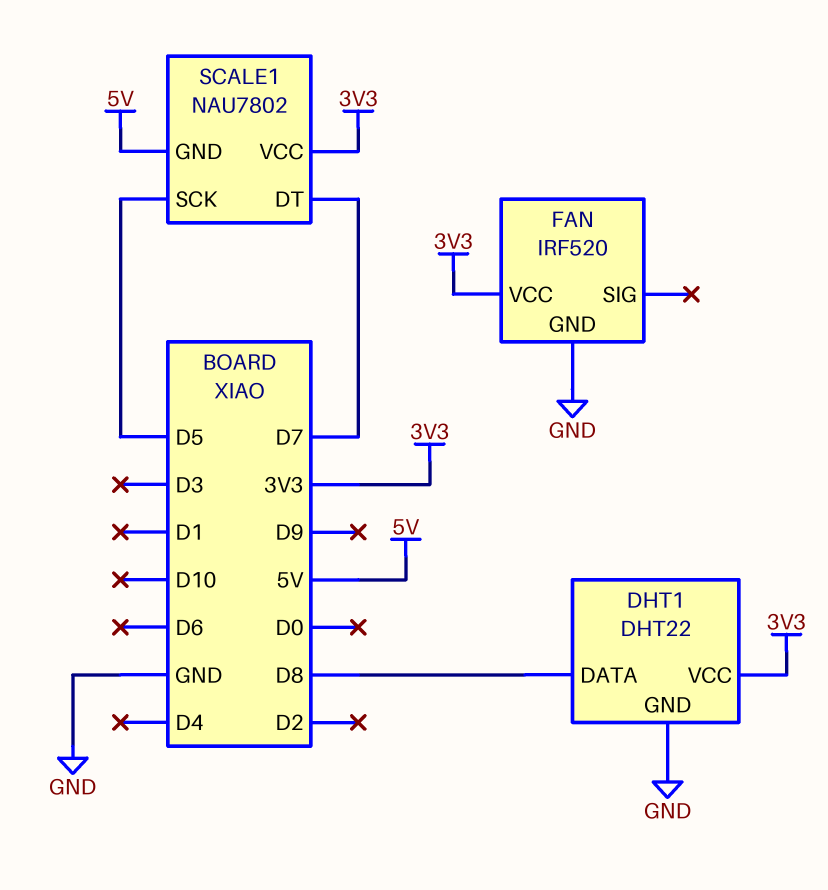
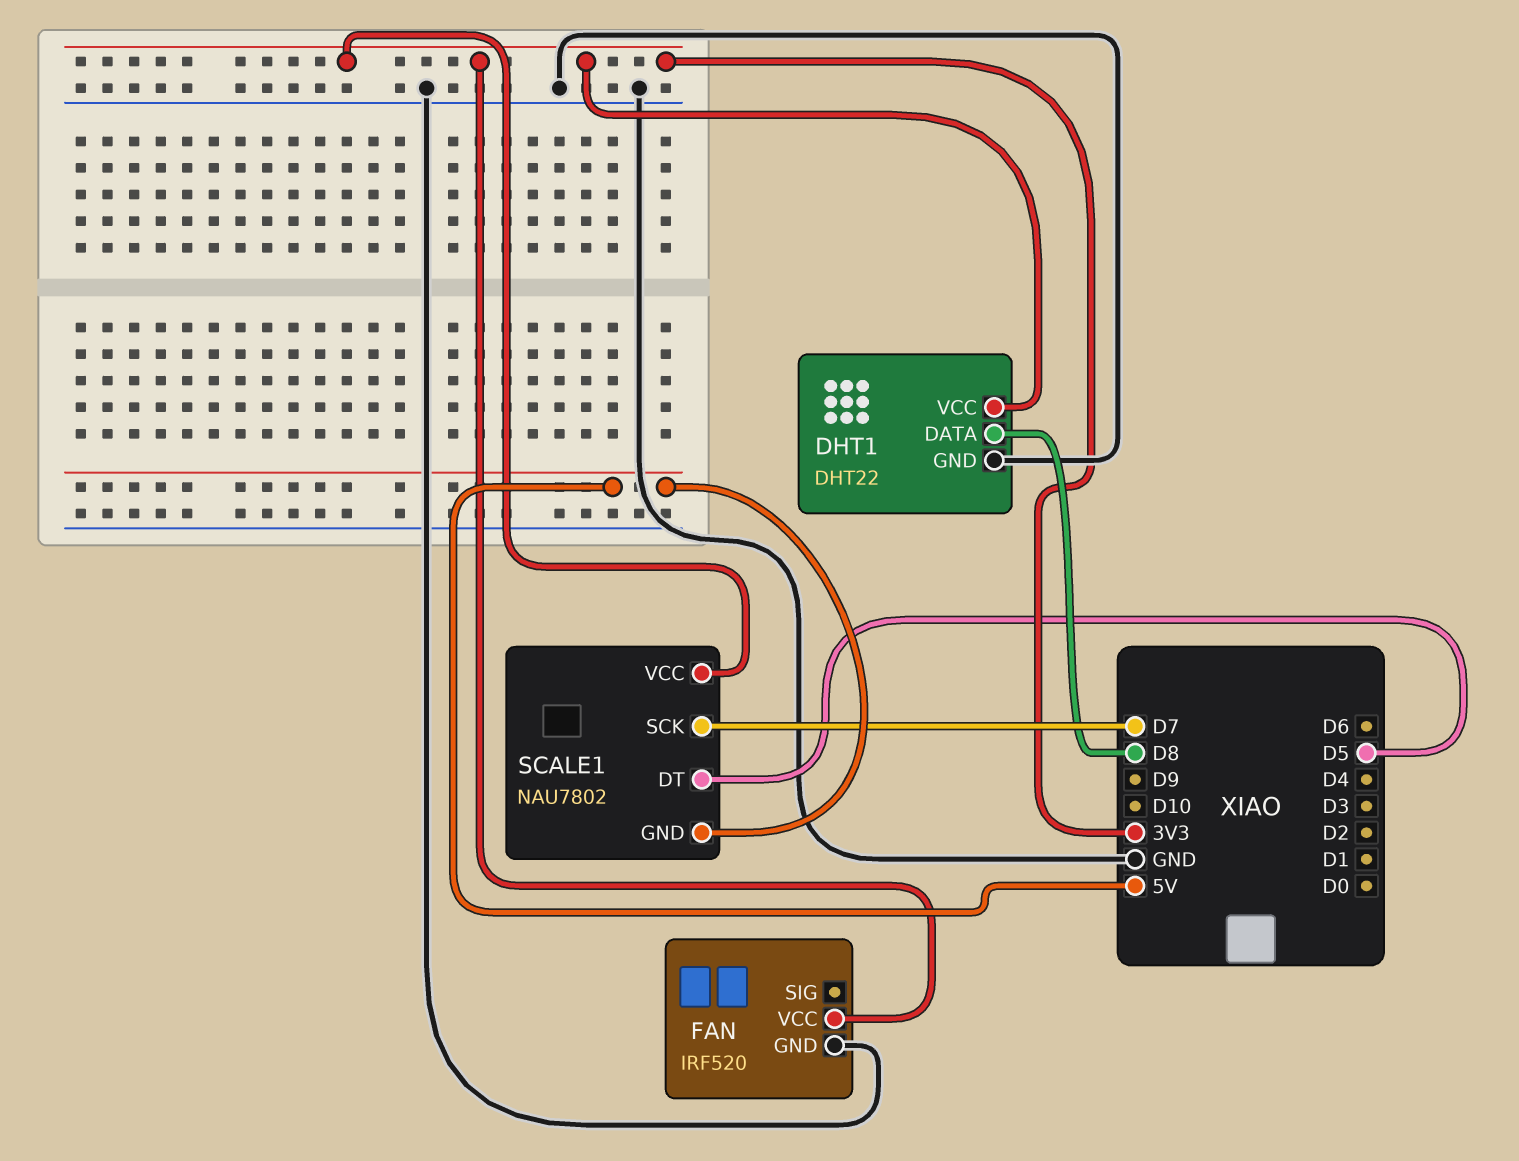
SCALE1 pin DT: D7 -> D5
SCALE1 pin SCK: D5 -> D7

